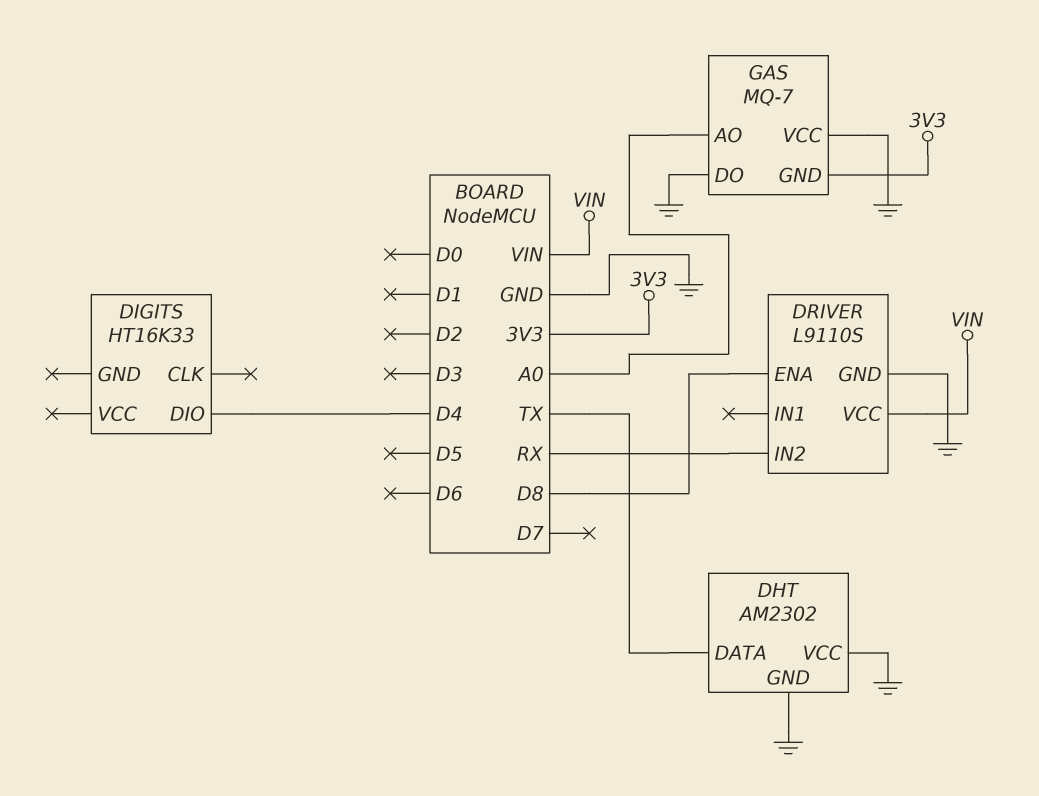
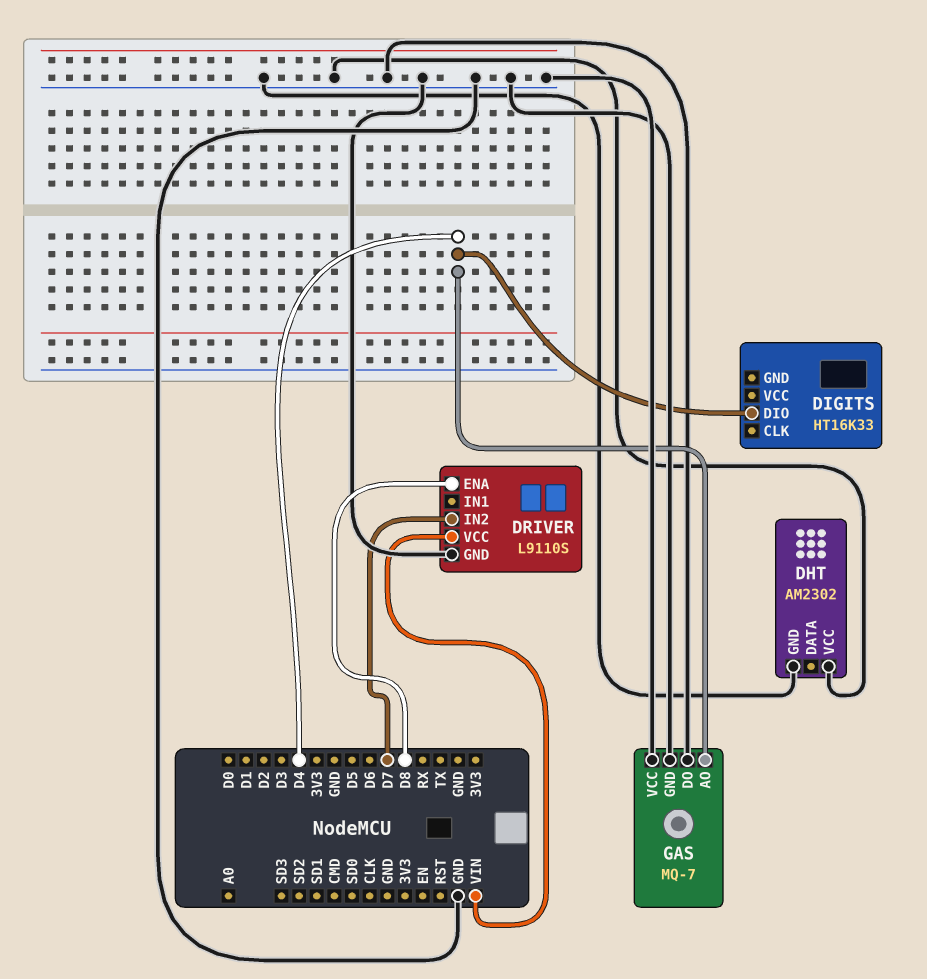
DHT pin DATA: TX -> none
DRIVER pin IN2: RX -> D7
GAS pin AO: A0 -> D4
GAS pin GND: 3V3 -> GND

